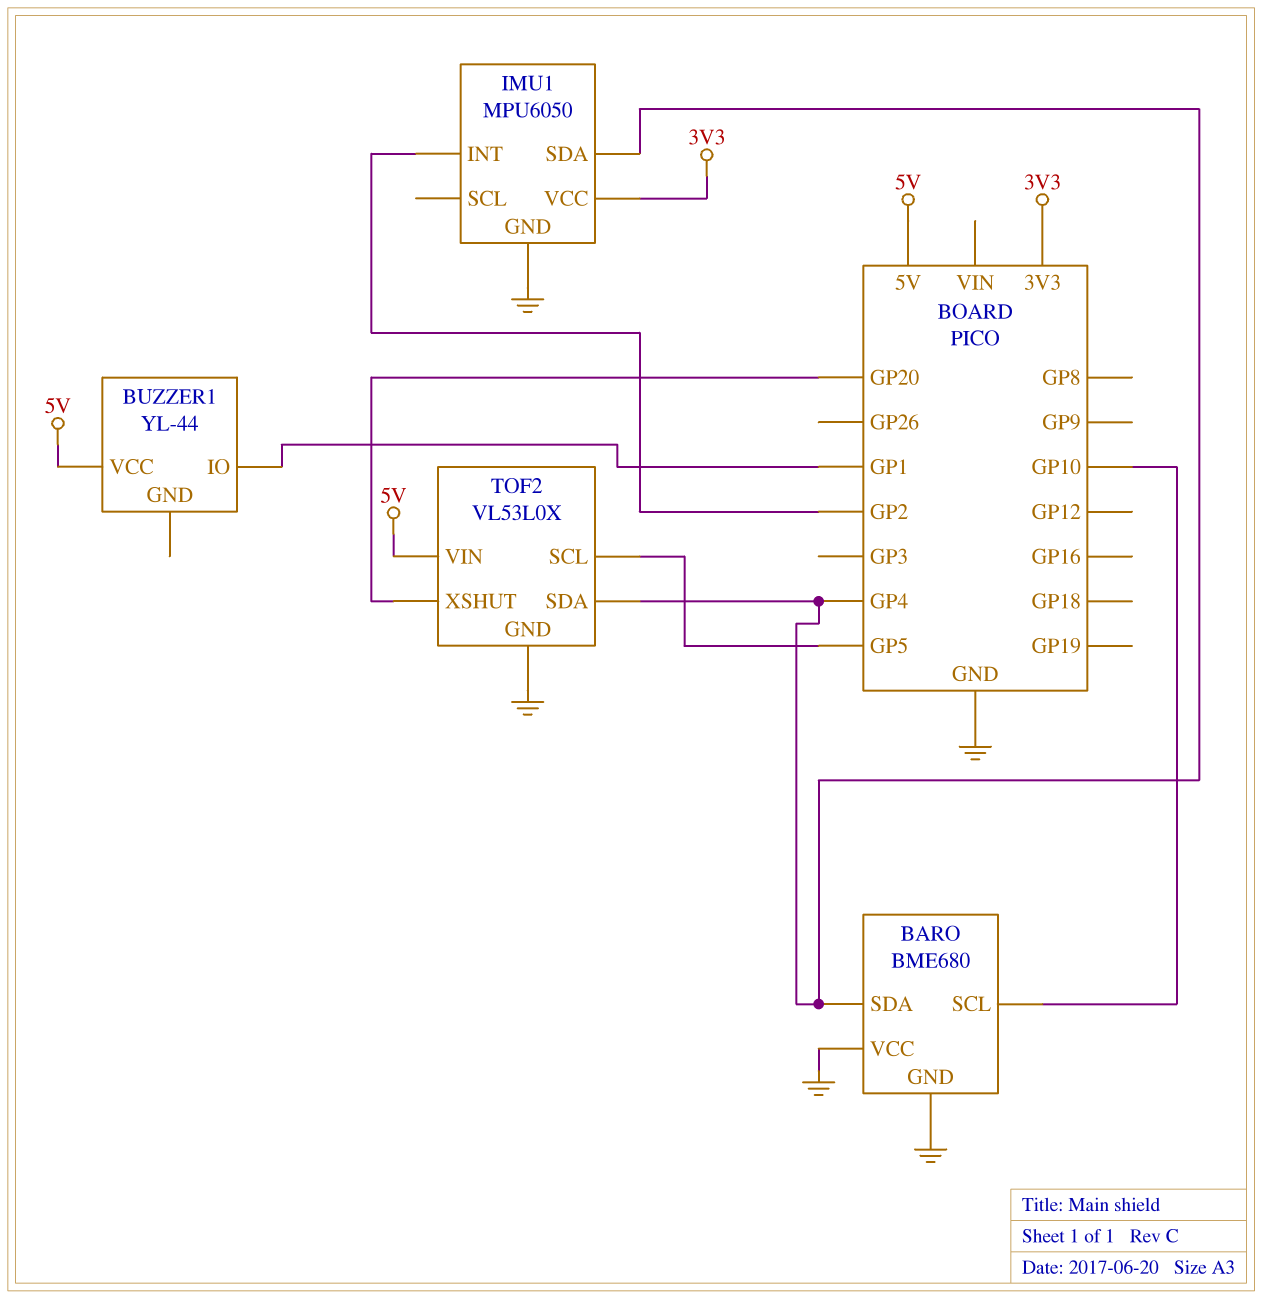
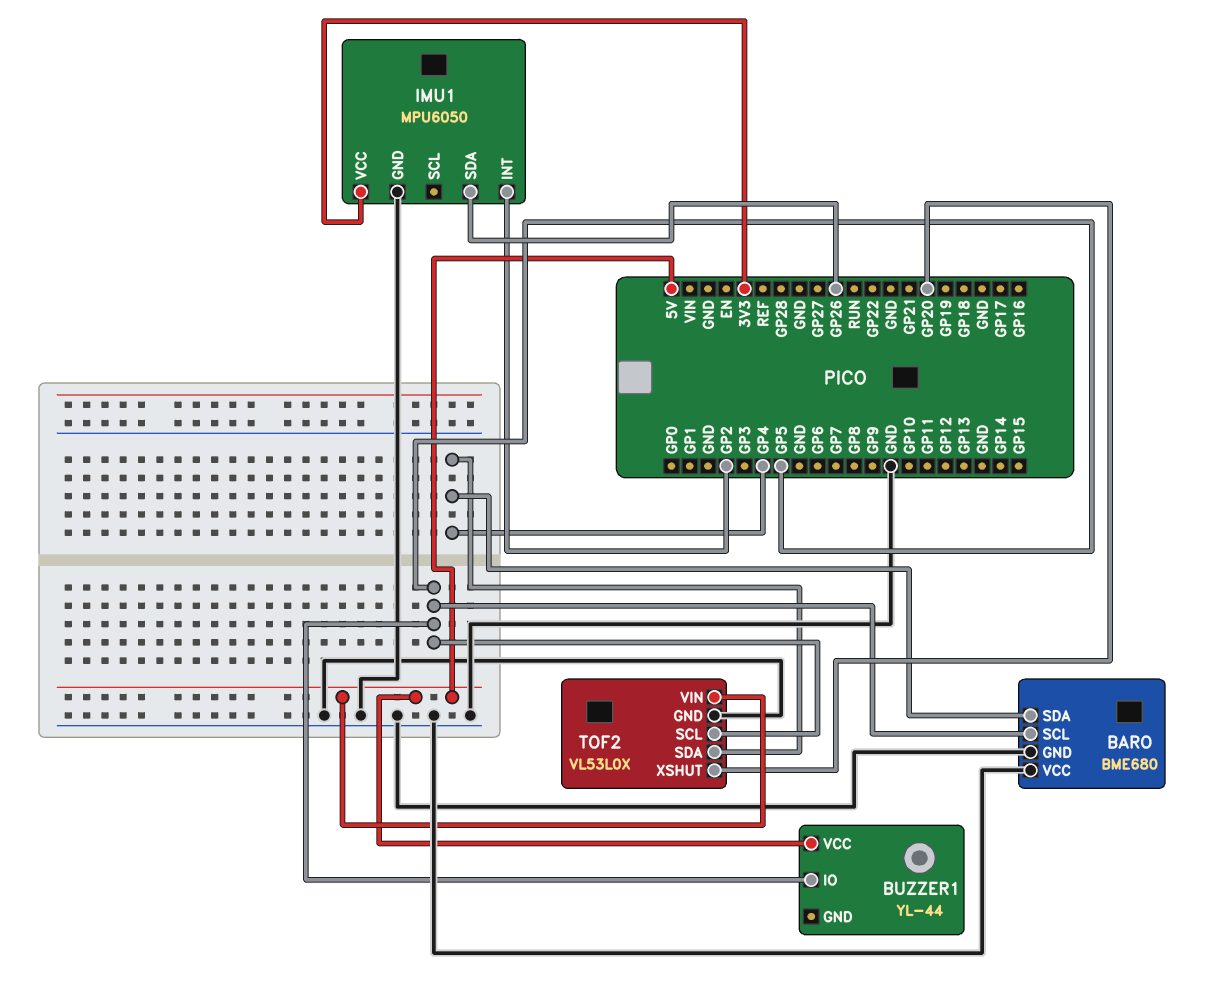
BARO pin SCL: GP10 -> GP5
BUZZER1 pin IO: GP1 -> GP5
IMU1 pin SDA: GP4 -> GP26

